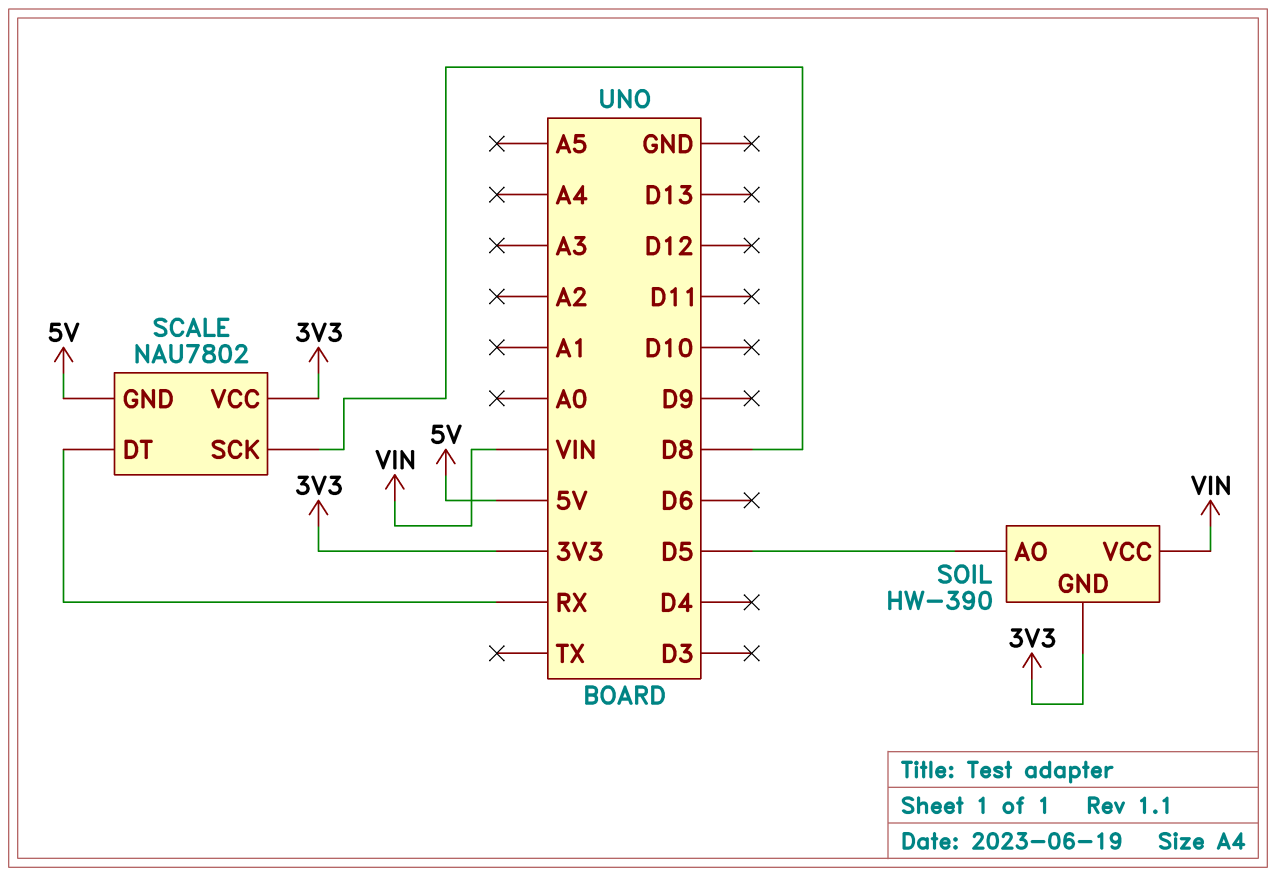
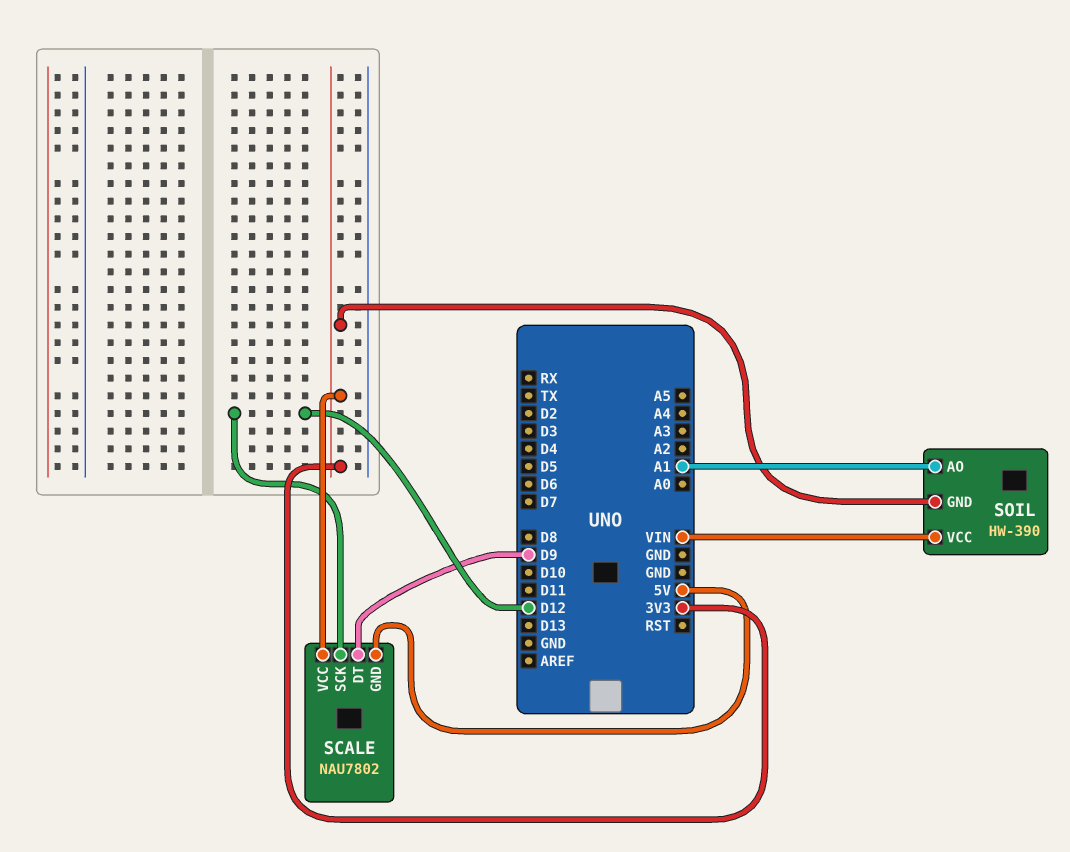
SCALE pin DT: RX -> D9
SCALE pin SCK: D8 -> D12
SOIL pin AO: D5 -> A1

